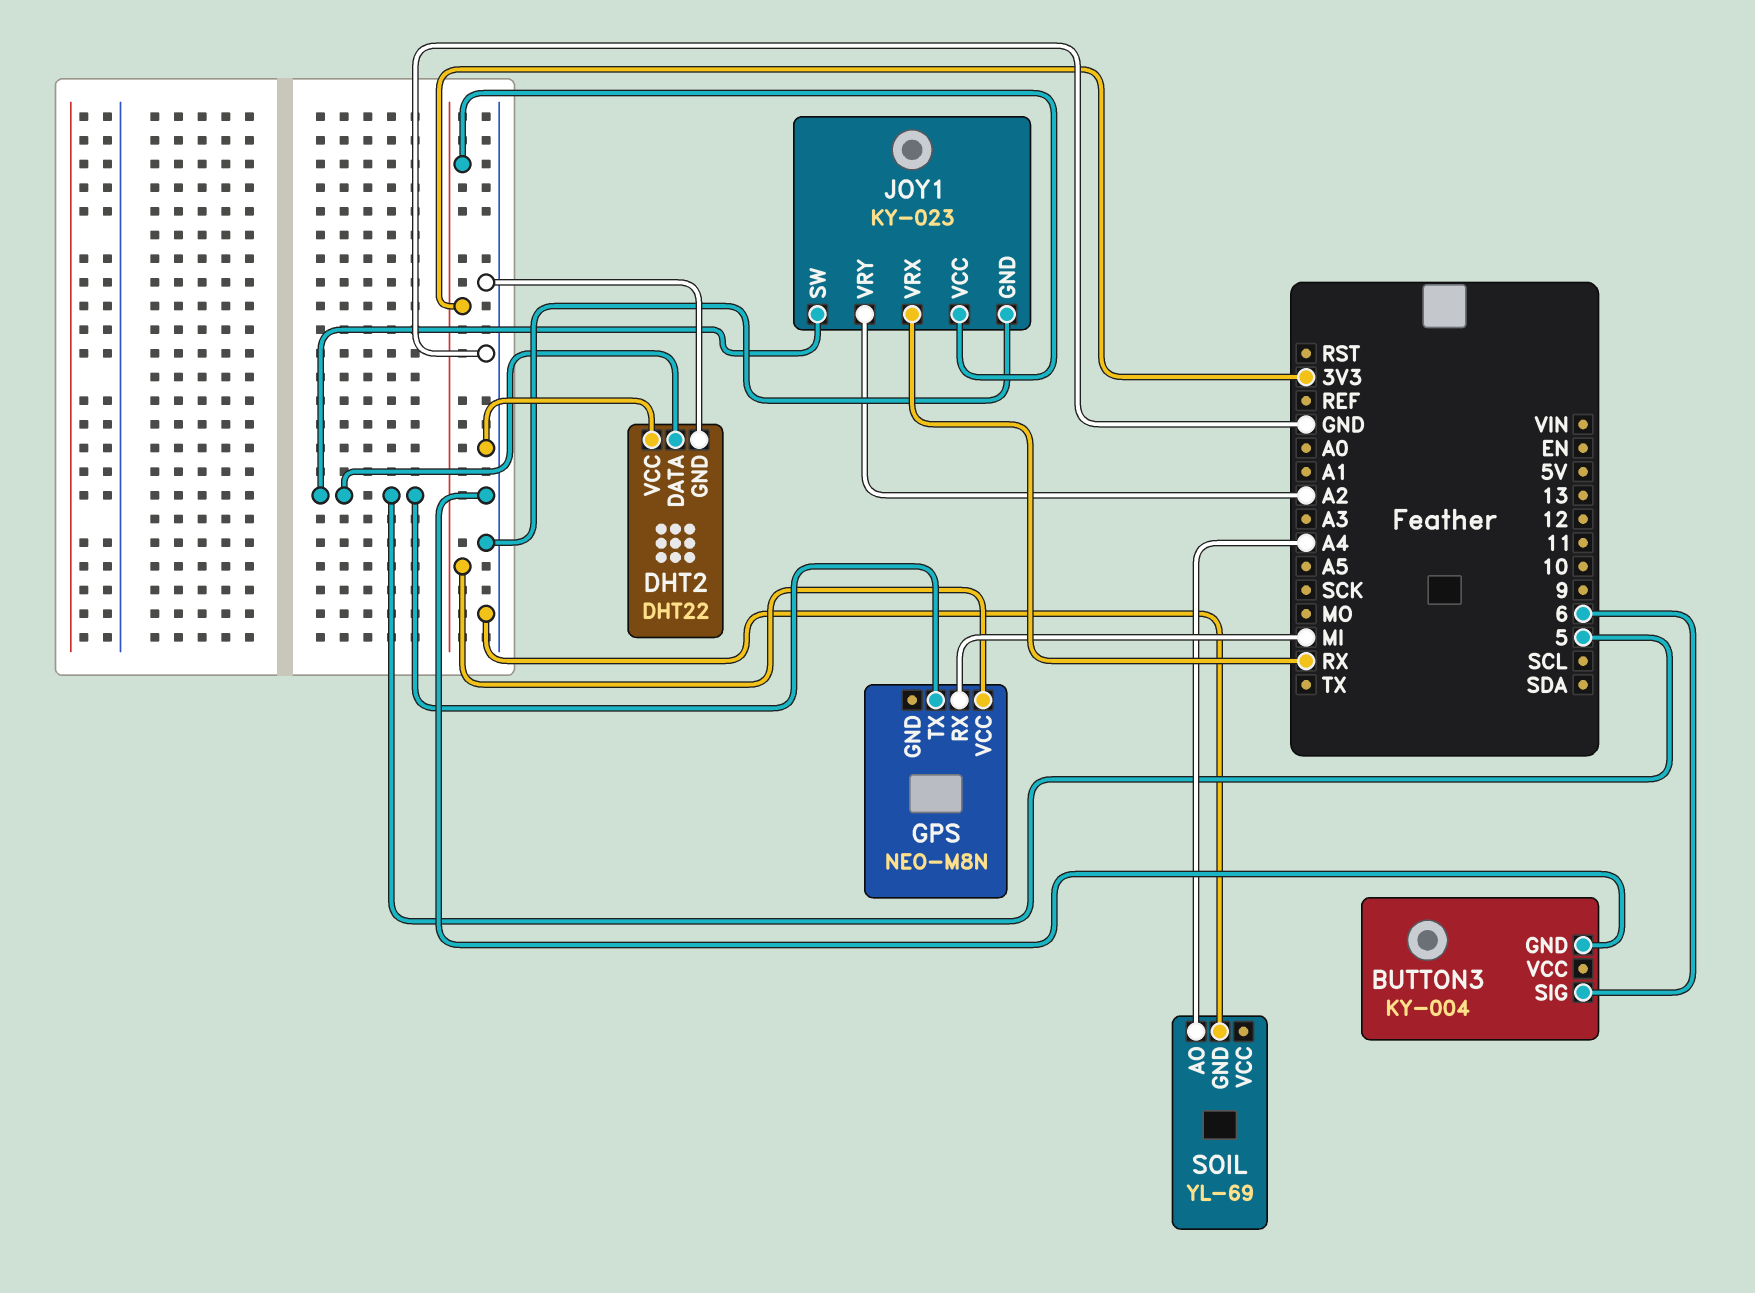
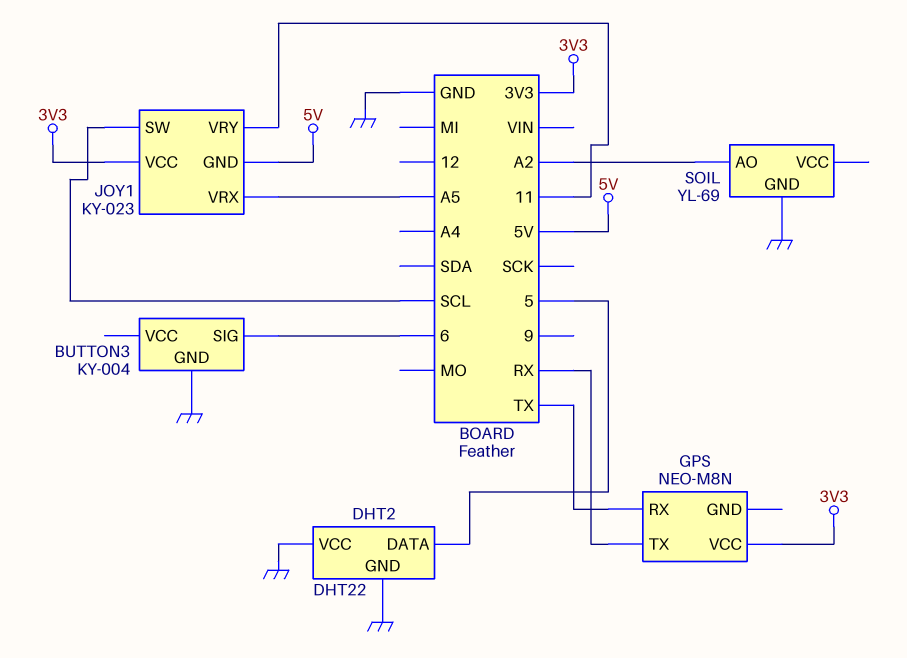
GPS pin RX: MI -> TX
GPS pin TX: 5 -> RX
JOY1 pin GND: GND -> 5V
JOY1 pin SW: 5 -> SCL
JOY1 pin VRX: RX -> A5
JOY1 pin VRY: A2 -> 11
SOIL pin AO: A4 -> A2

